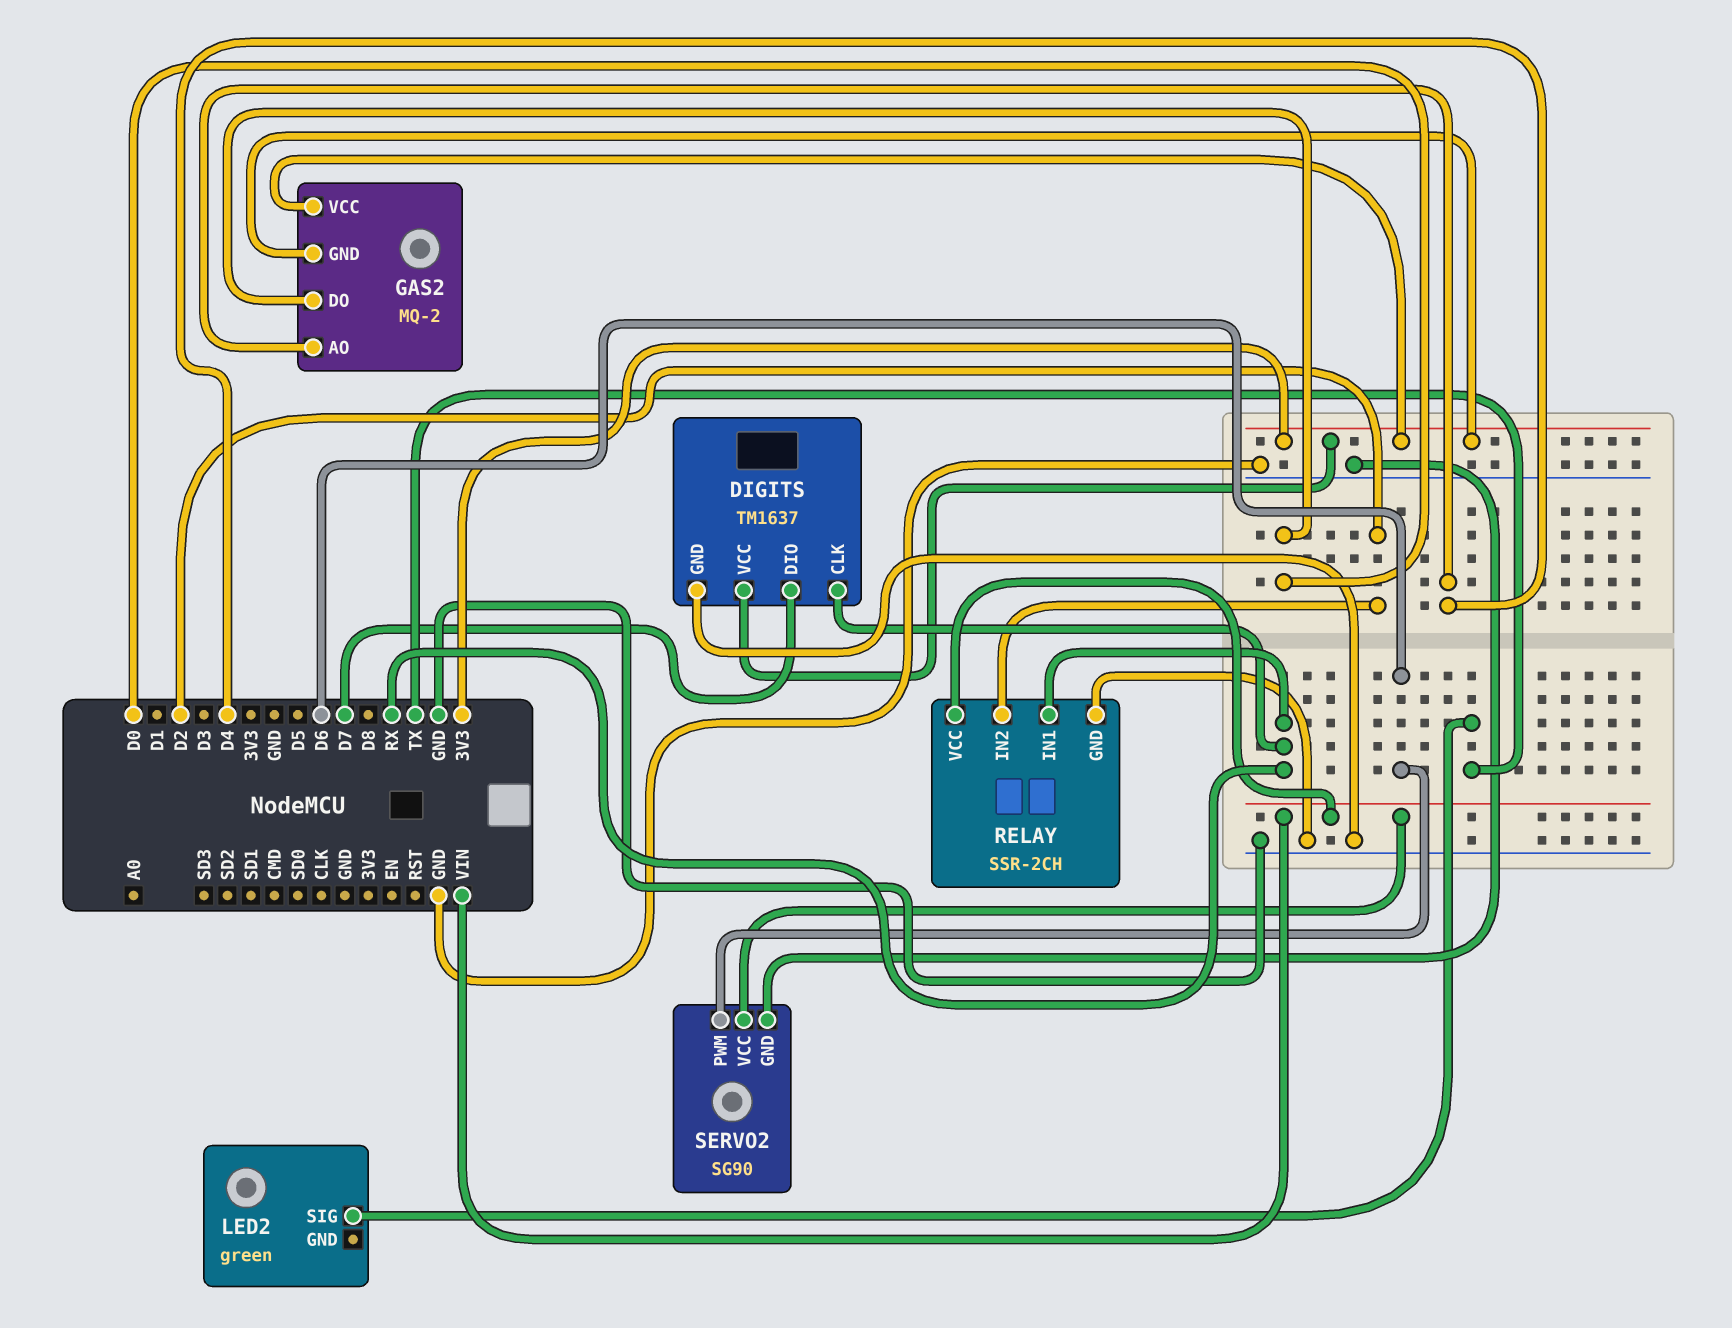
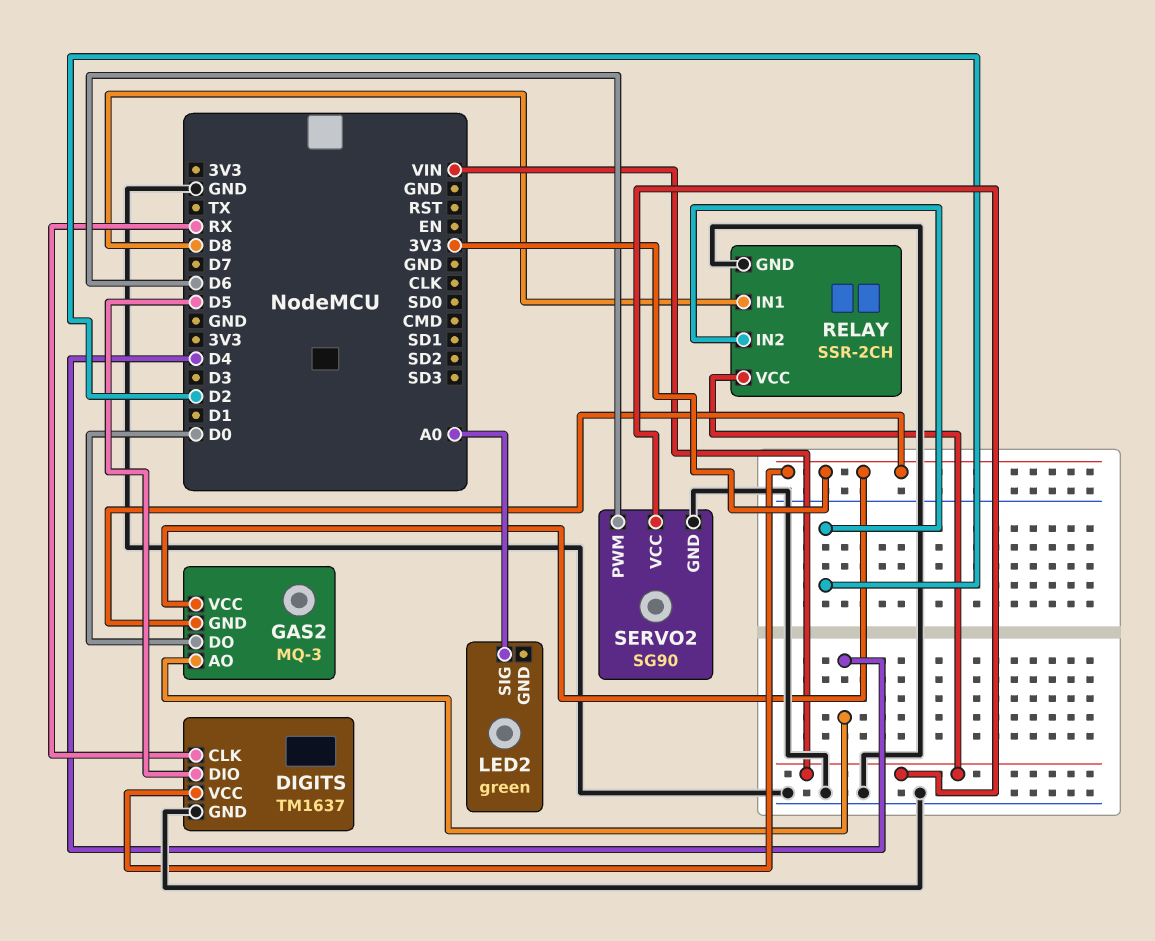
DIGITS pin DIO: D7 -> D5
GAS2: MQ-2 -> MQ-3
LED2 pin SIG: TX -> A0
RELAY pin IN1: RX -> D8

